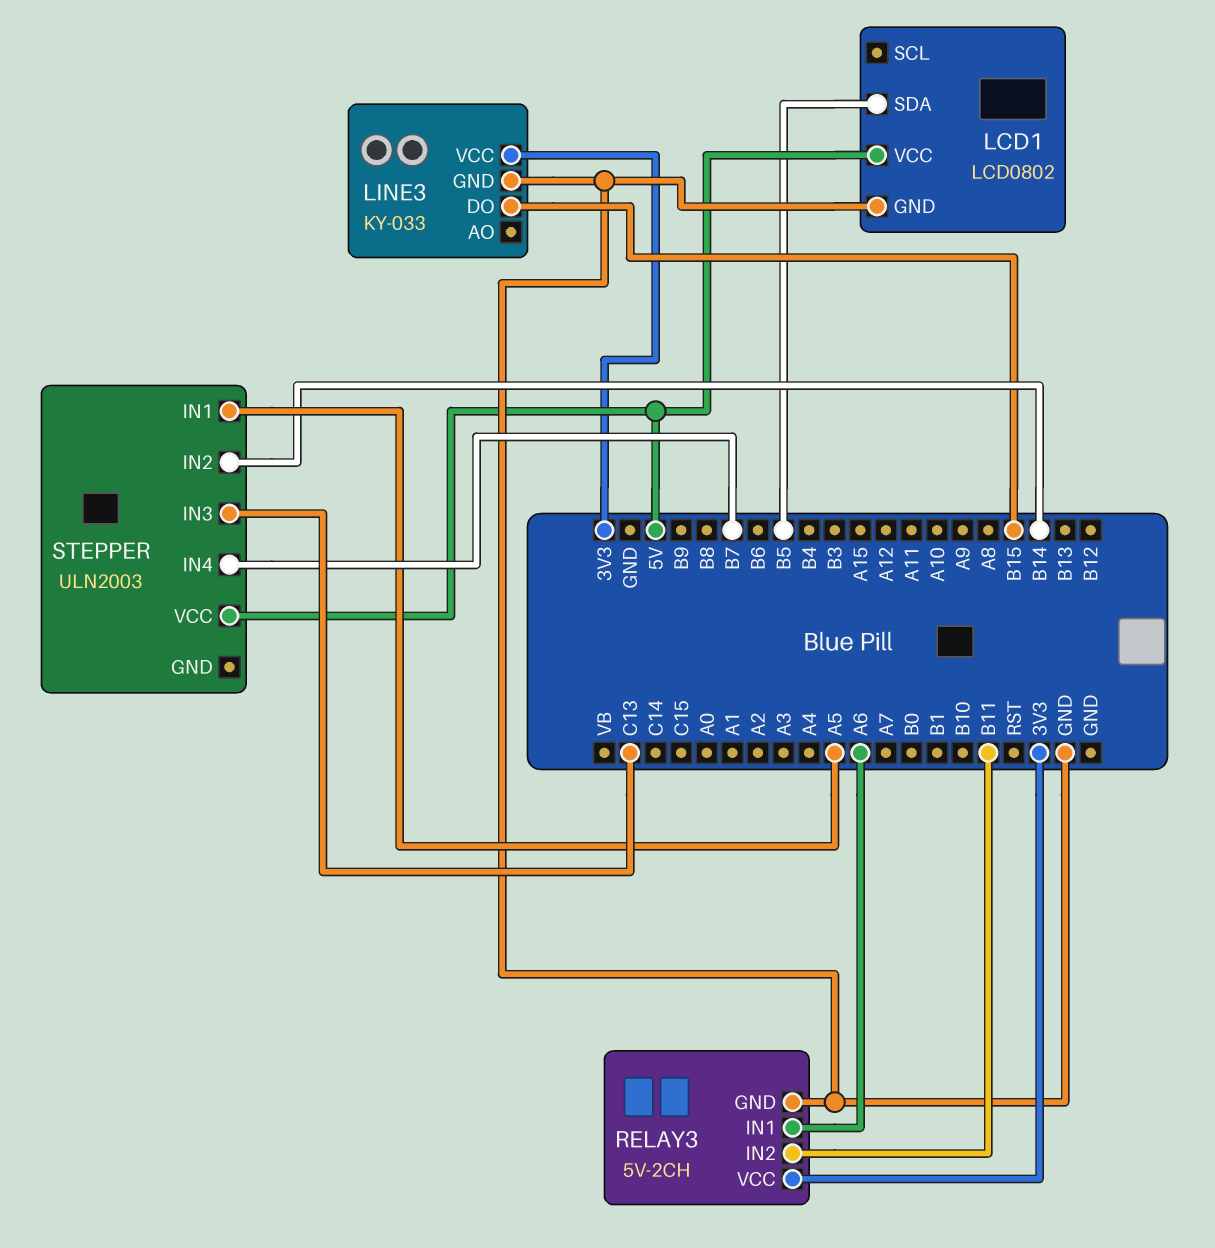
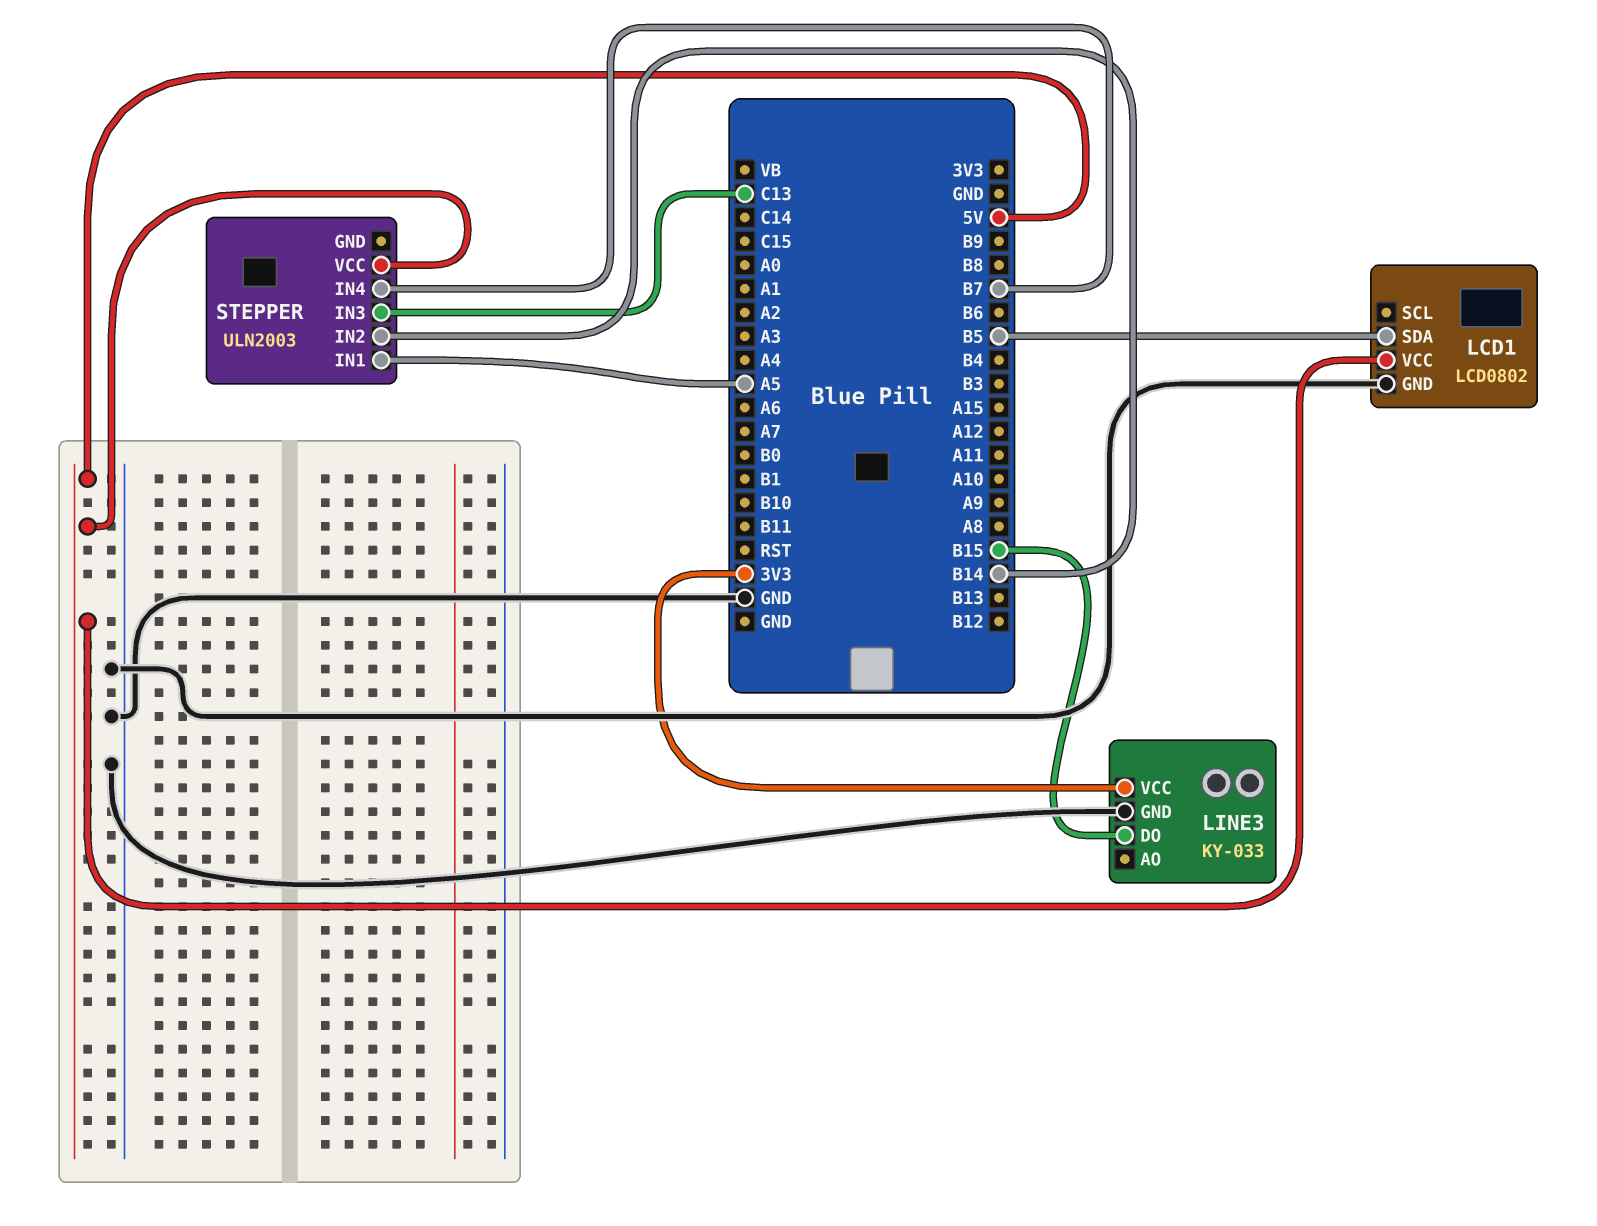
RELAY3: 5V-2CH -> none
RELAY3 pin GND: GND -> none
RELAY3 pin IN1: A6 -> none
RELAY3 pin IN2: B11 -> none
RELAY3 pin VCC: 3V3 -> none

